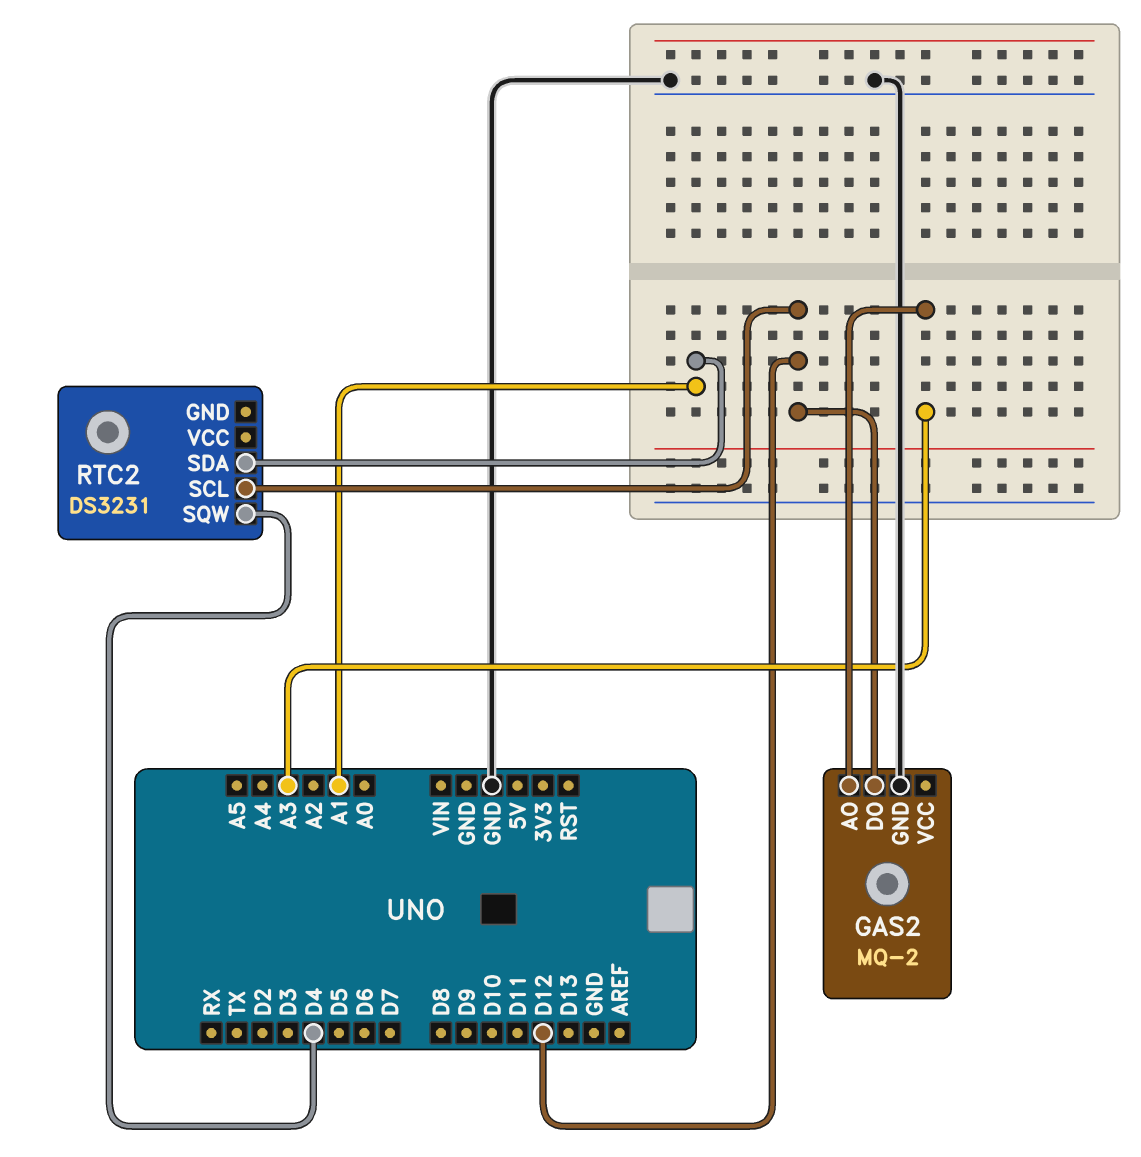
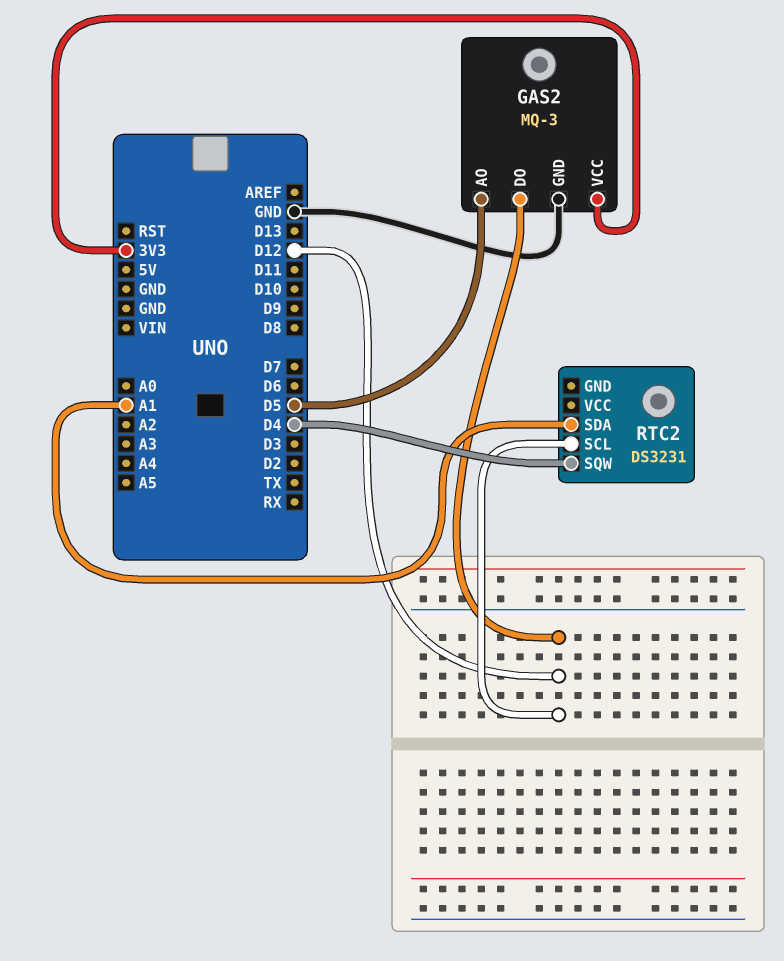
GAS2: MQ-2 -> MQ-3
GAS2 pin AO: A3 -> D5
GAS2 pin VCC: none -> 3V3

